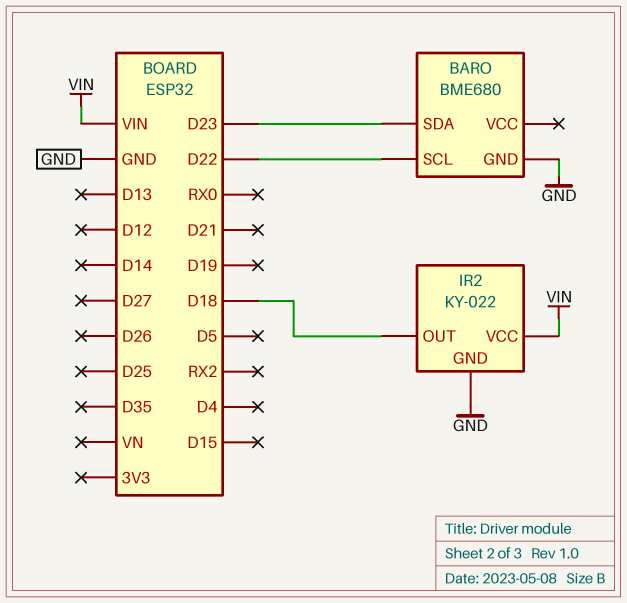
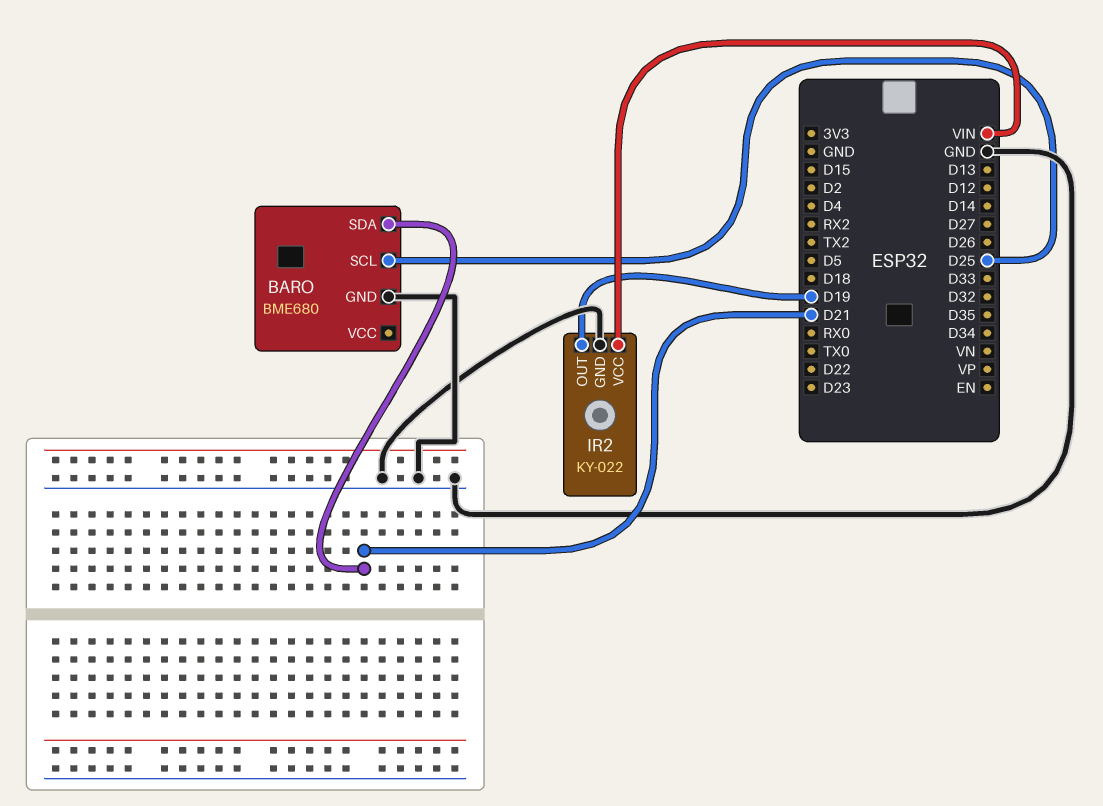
BARO pin SCL: D22 -> D25
BARO pin SDA: D23 -> D21
IR2 pin OUT: D18 -> D19

